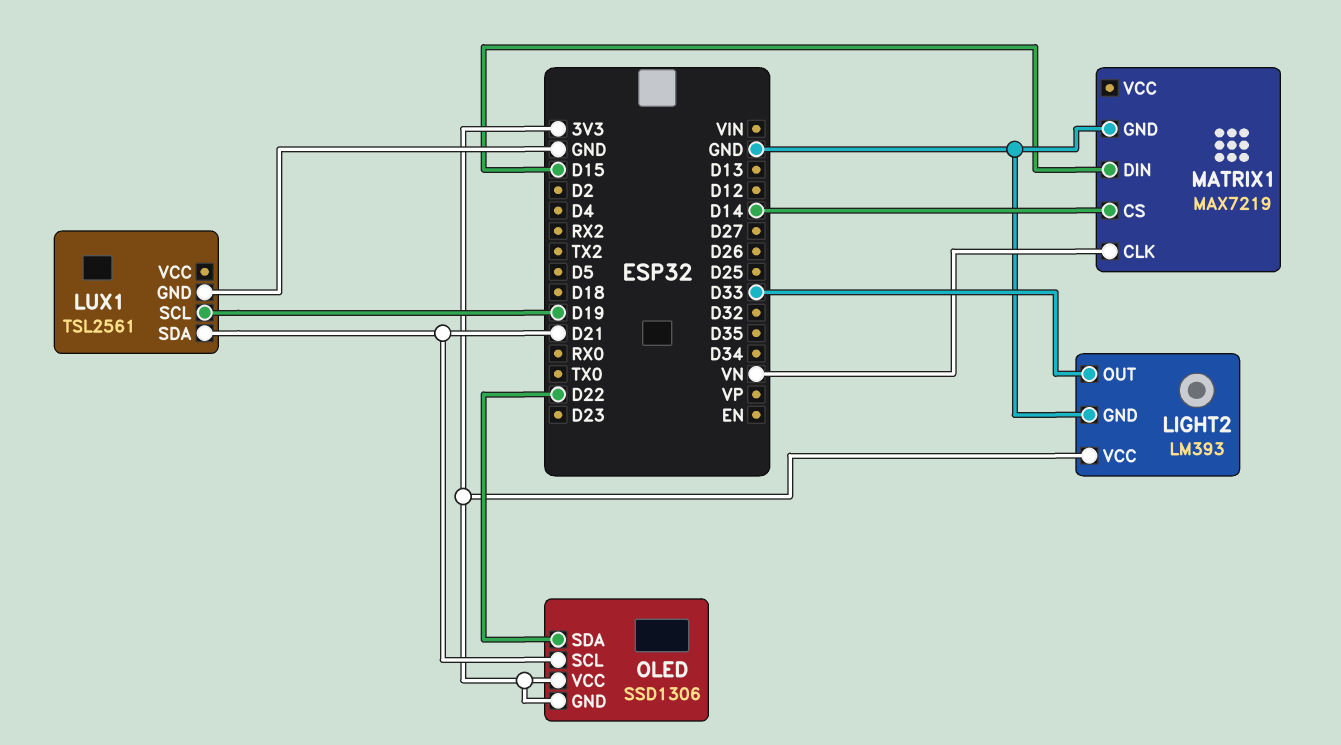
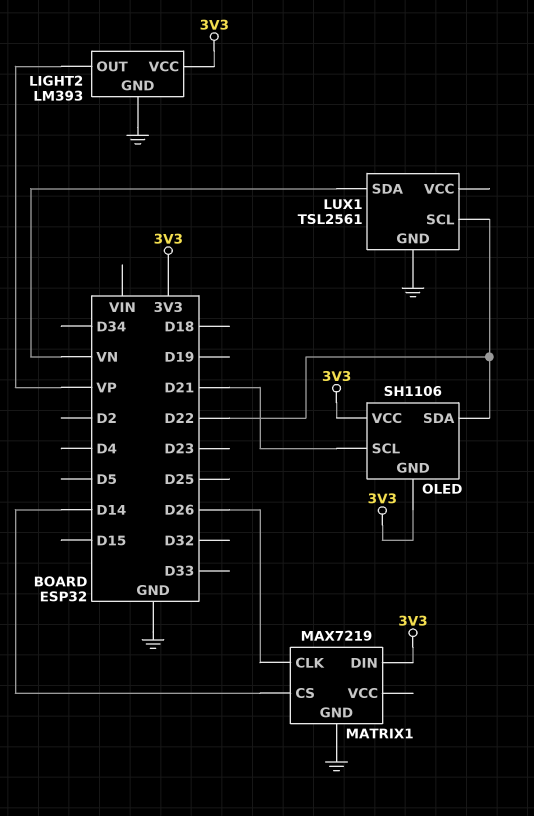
LIGHT2 pin OUT: D33 -> VP
LUX1 pin SCL: D19 -> D22
LUX1 pin SDA: D21 -> VN
MATRIX1 pin CLK: VN -> D26
MATRIX1 pin DIN: D15 -> 3V3
OLED: SSD1306 -> SH1106

